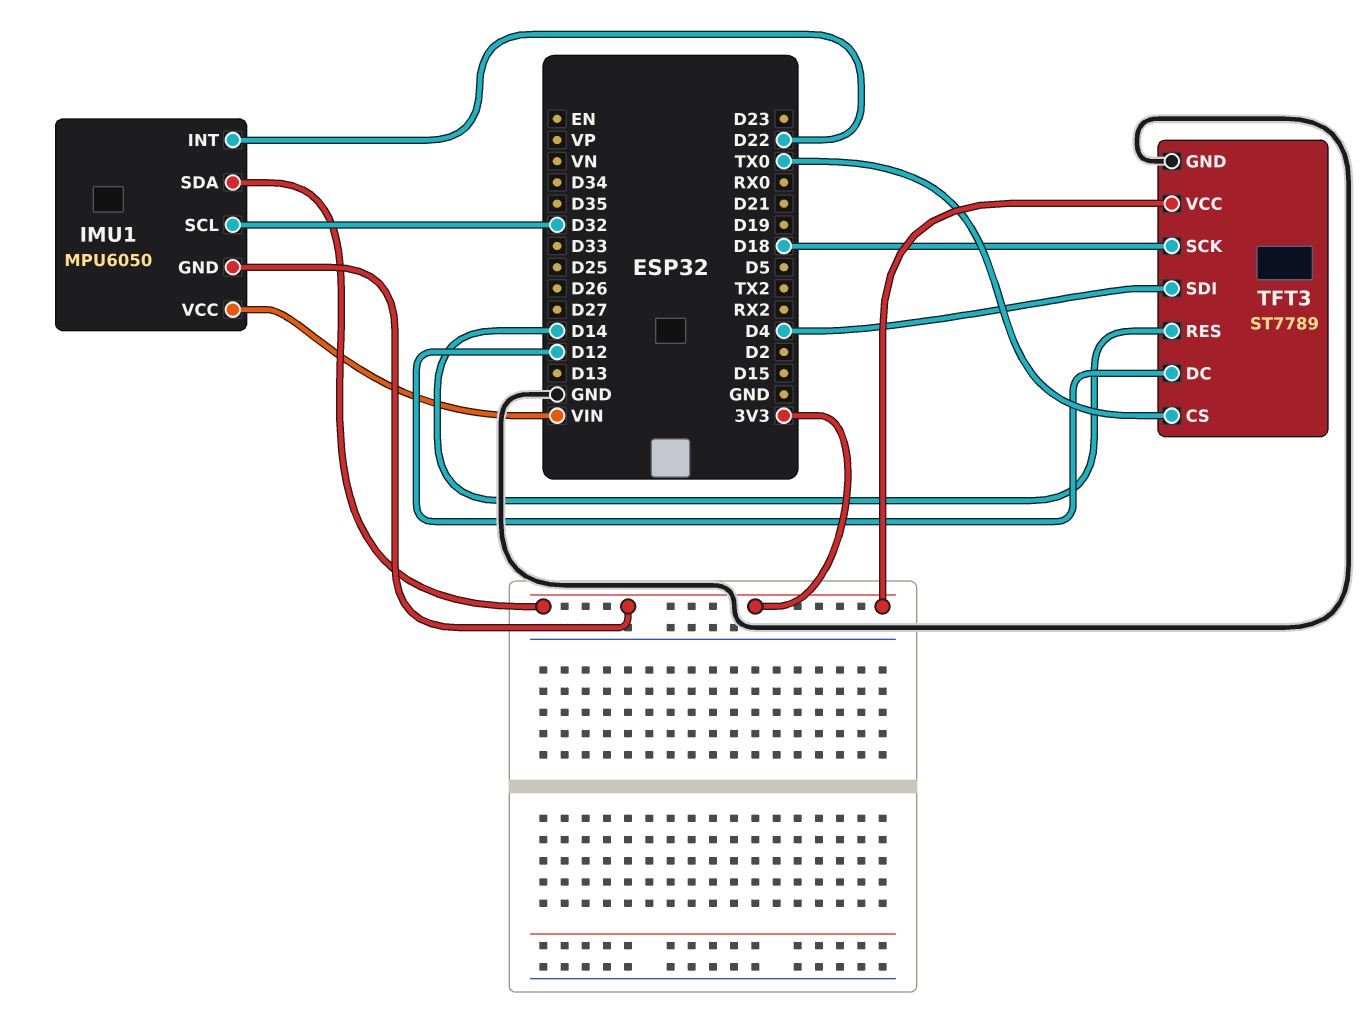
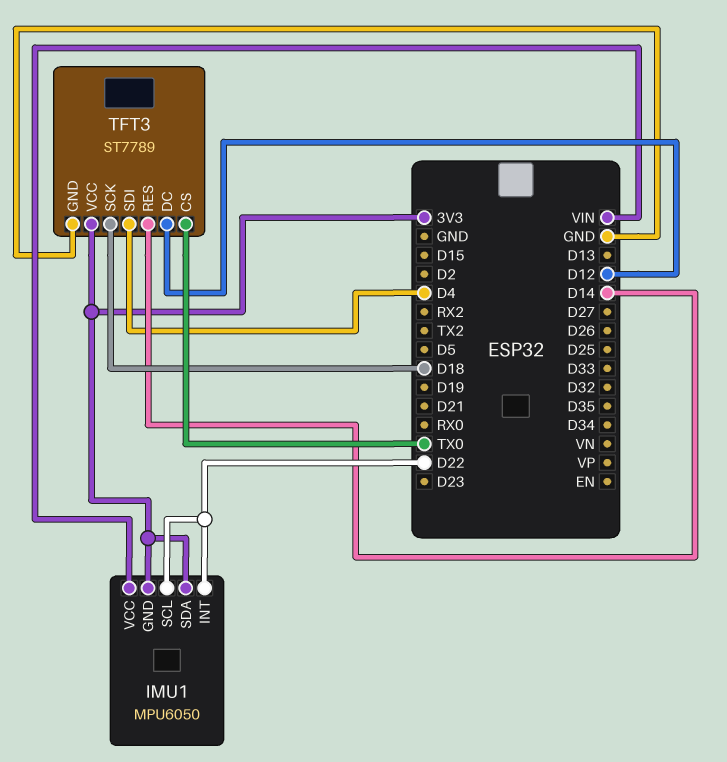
IMU1 pin SCL: D32 -> D22

